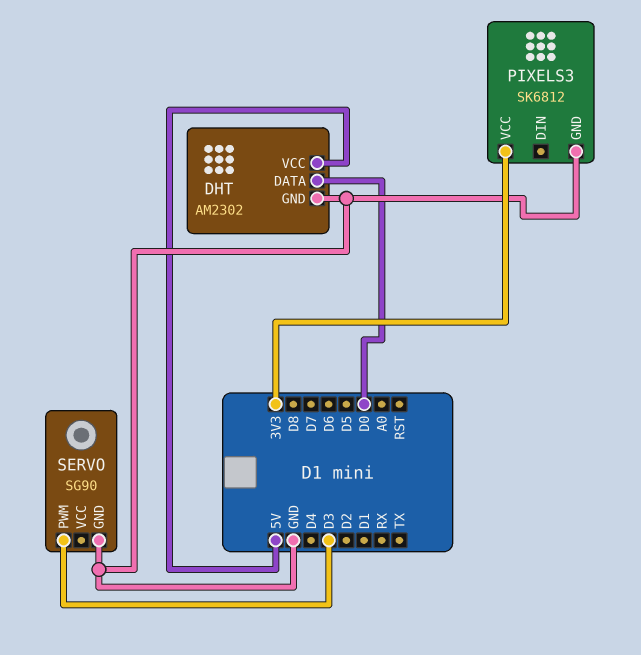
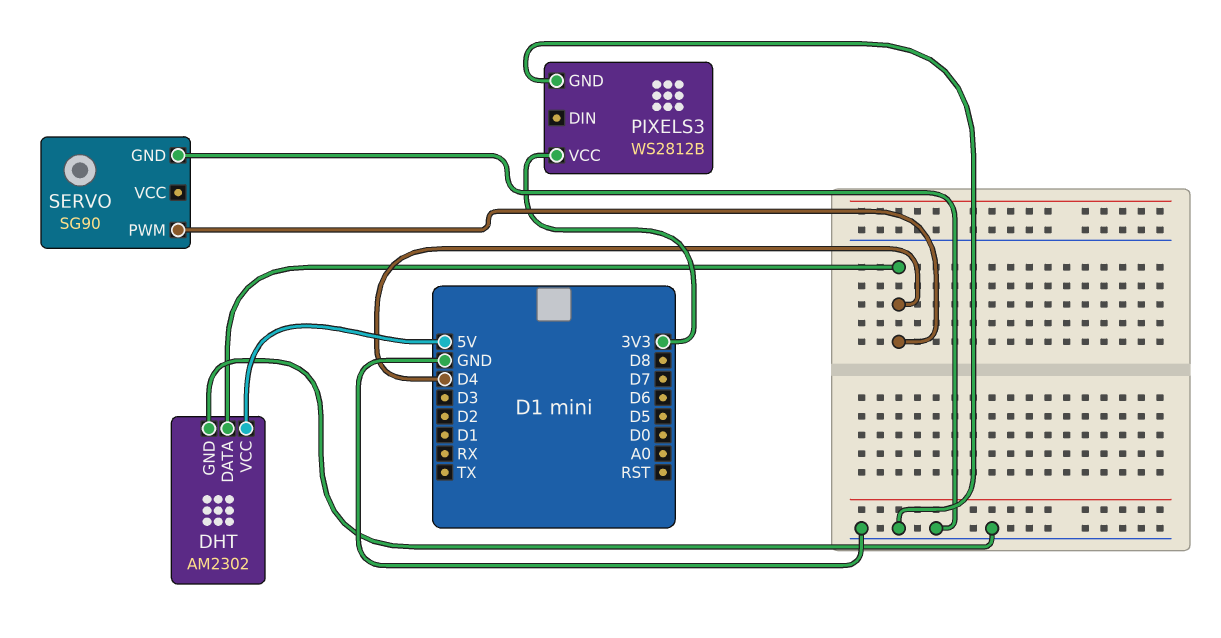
DHT pin DATA: D0 -> D4
PIXELS3: SK6812 -> WS2812B
SERVO pin PWM: D3 -> D4

